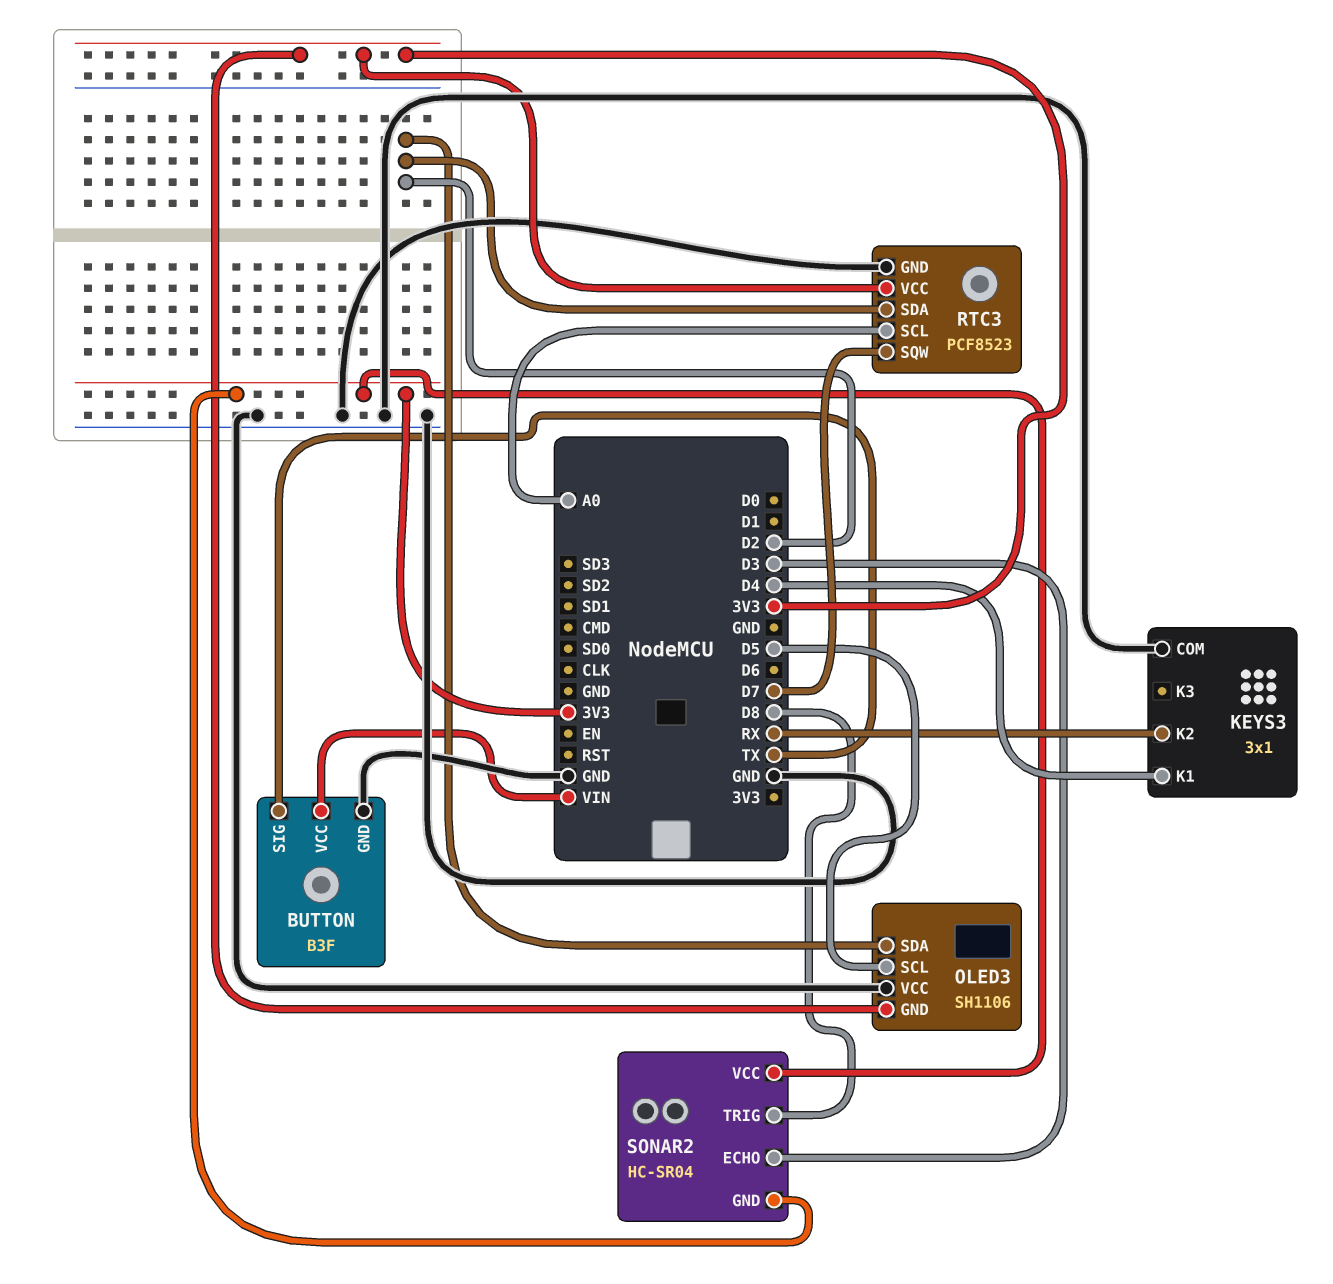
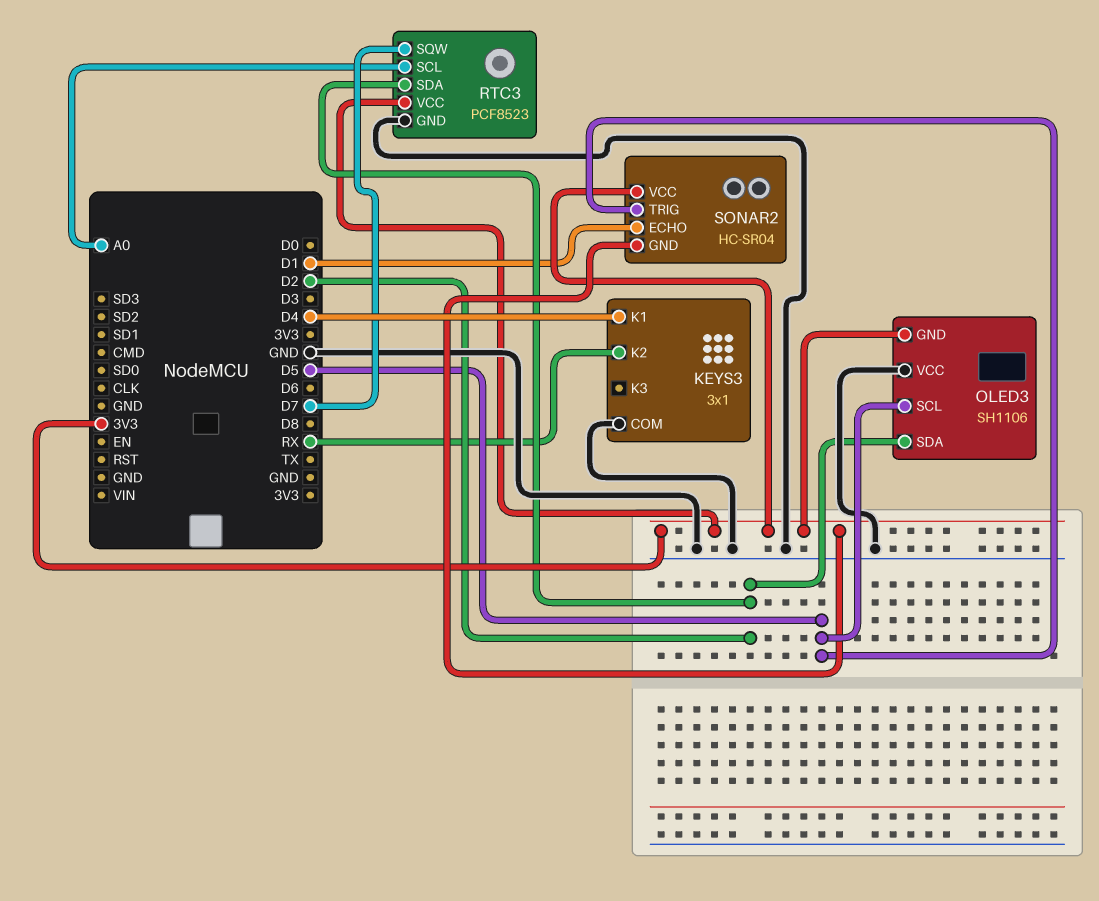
BUTTON: B3F -> none
BUTTON pin GND: GND -> none
BUTTON pin SIG: TX -> none
BUTTON pin VCC: VIN -> none
SONAR2 pin ECHO: D3 -> D1
SONAR2 pin TRIG: D8 -> D5

